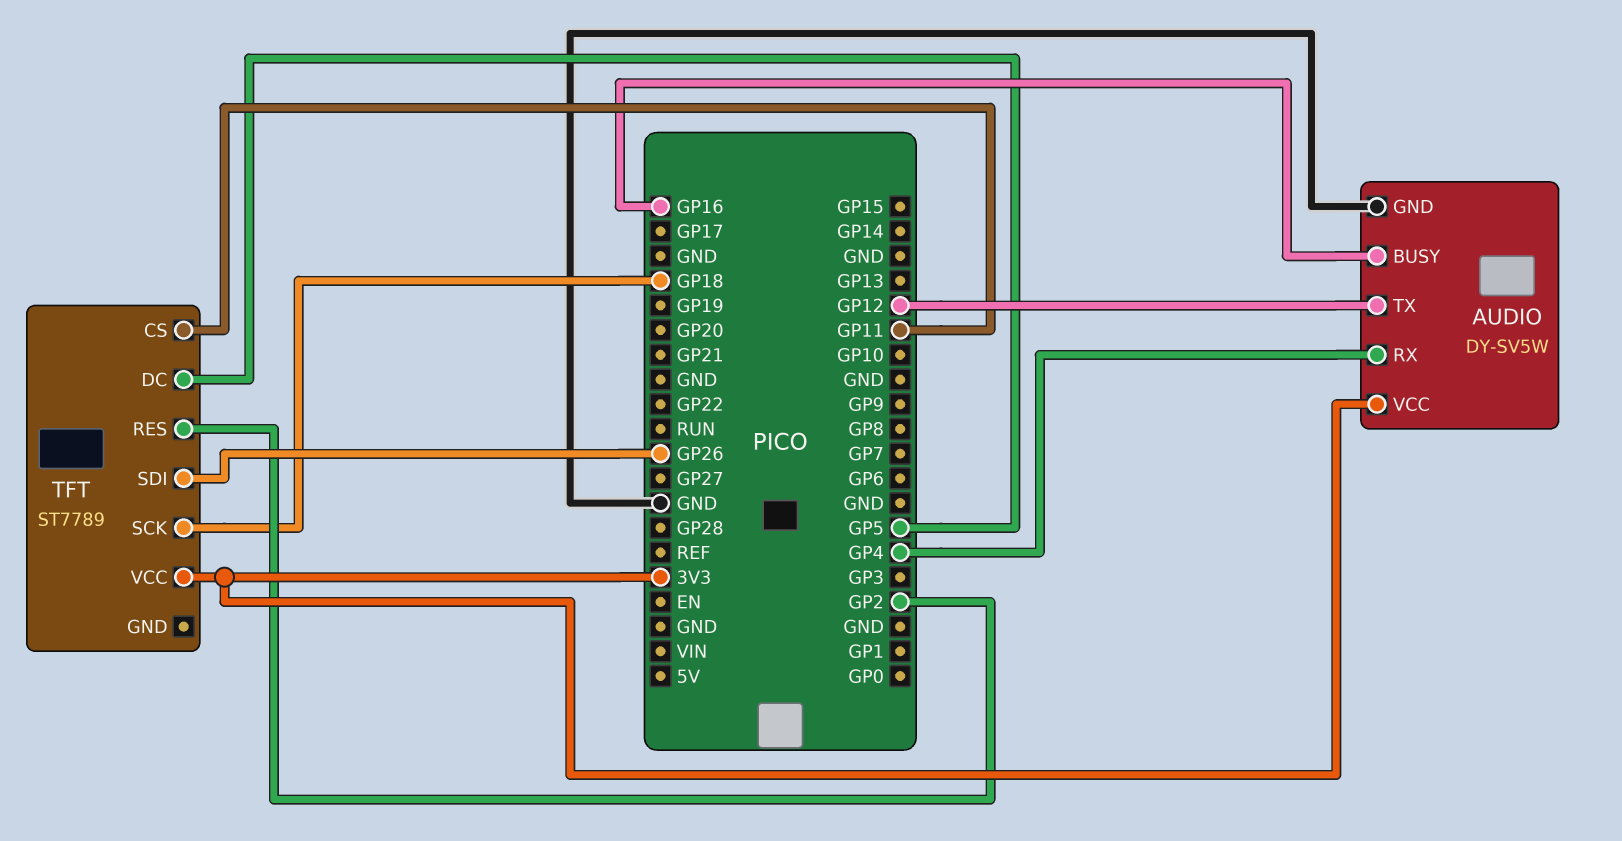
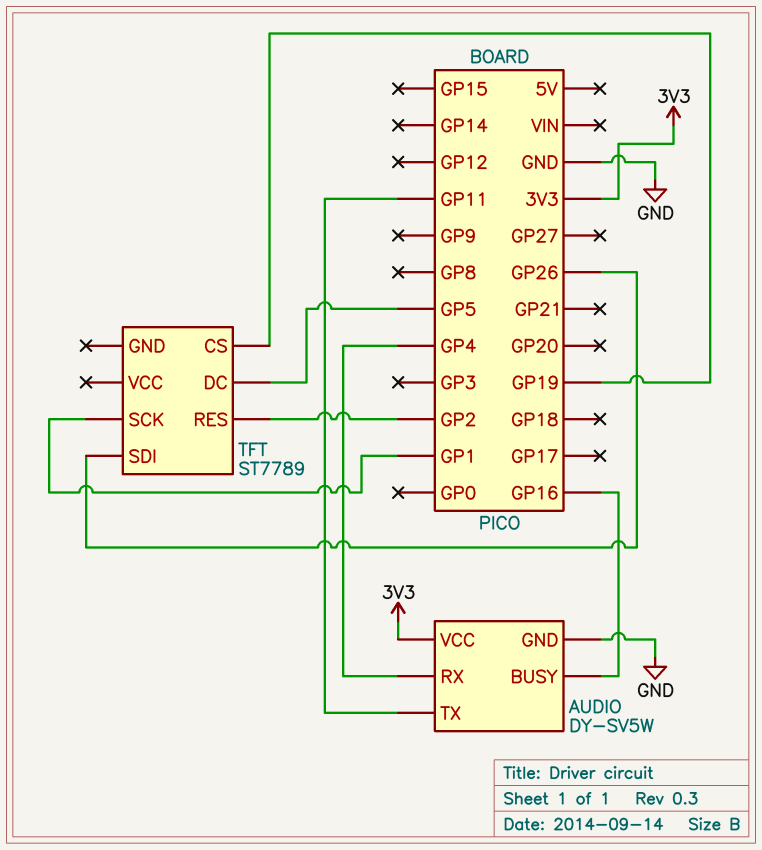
AUDIO pin TX: GP12 -> GP11
TFT pin CS: GP11 -> GP19
TFT pin SCK: GP18 -> GP1
TFT pin VCC: 3V3 -> none

